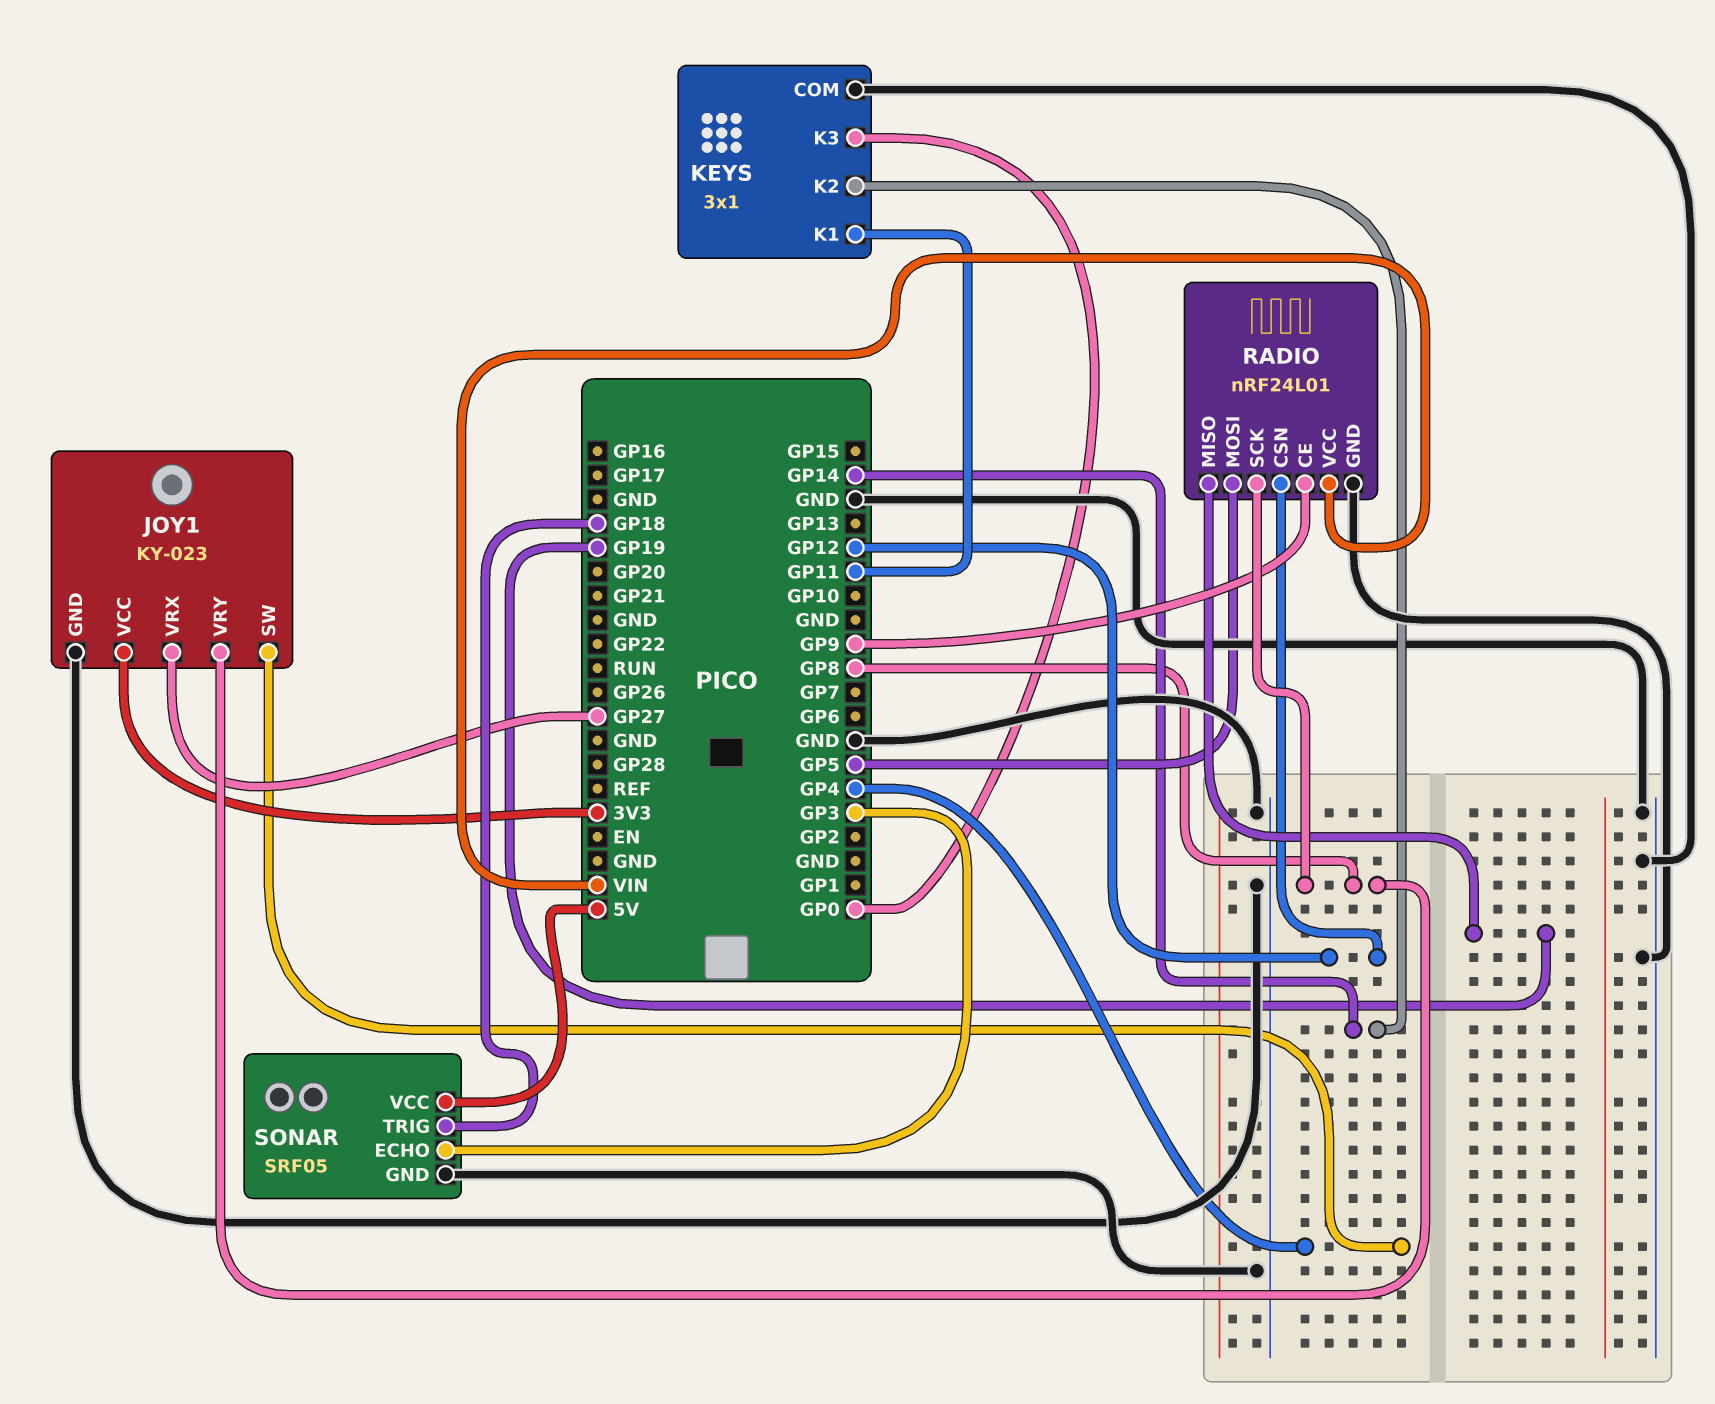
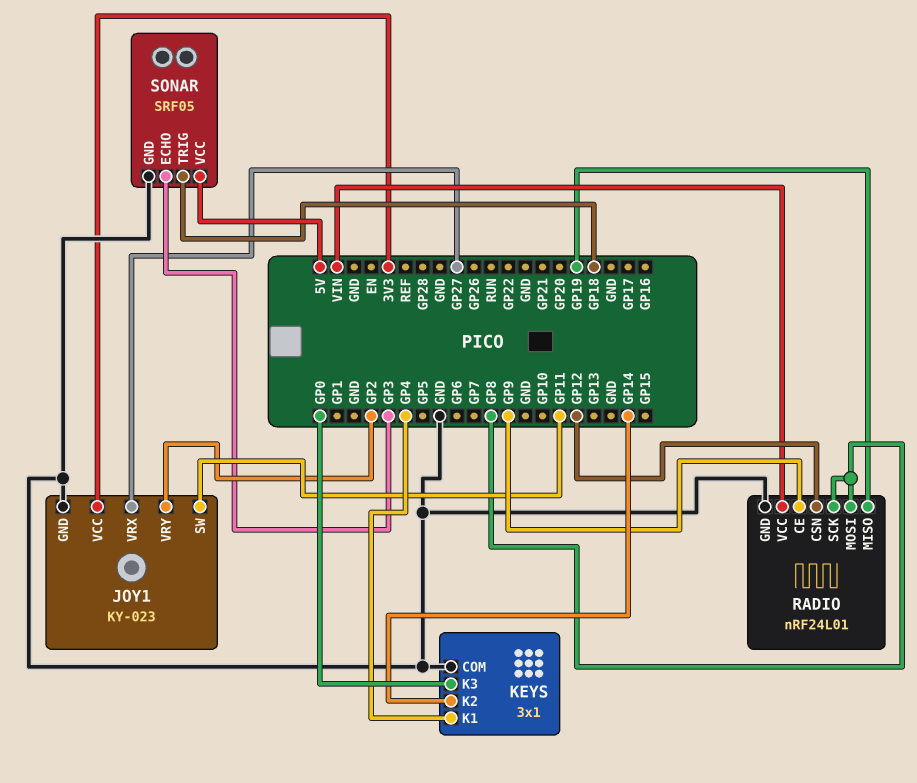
JOY1 pin SW: GP4 -> GP11
JOY1 pin VRY: GP8 -> GP2
KEYS pin K1: GP11 -> GP4
RADIO pin MOSI: GP5 -> GP8

